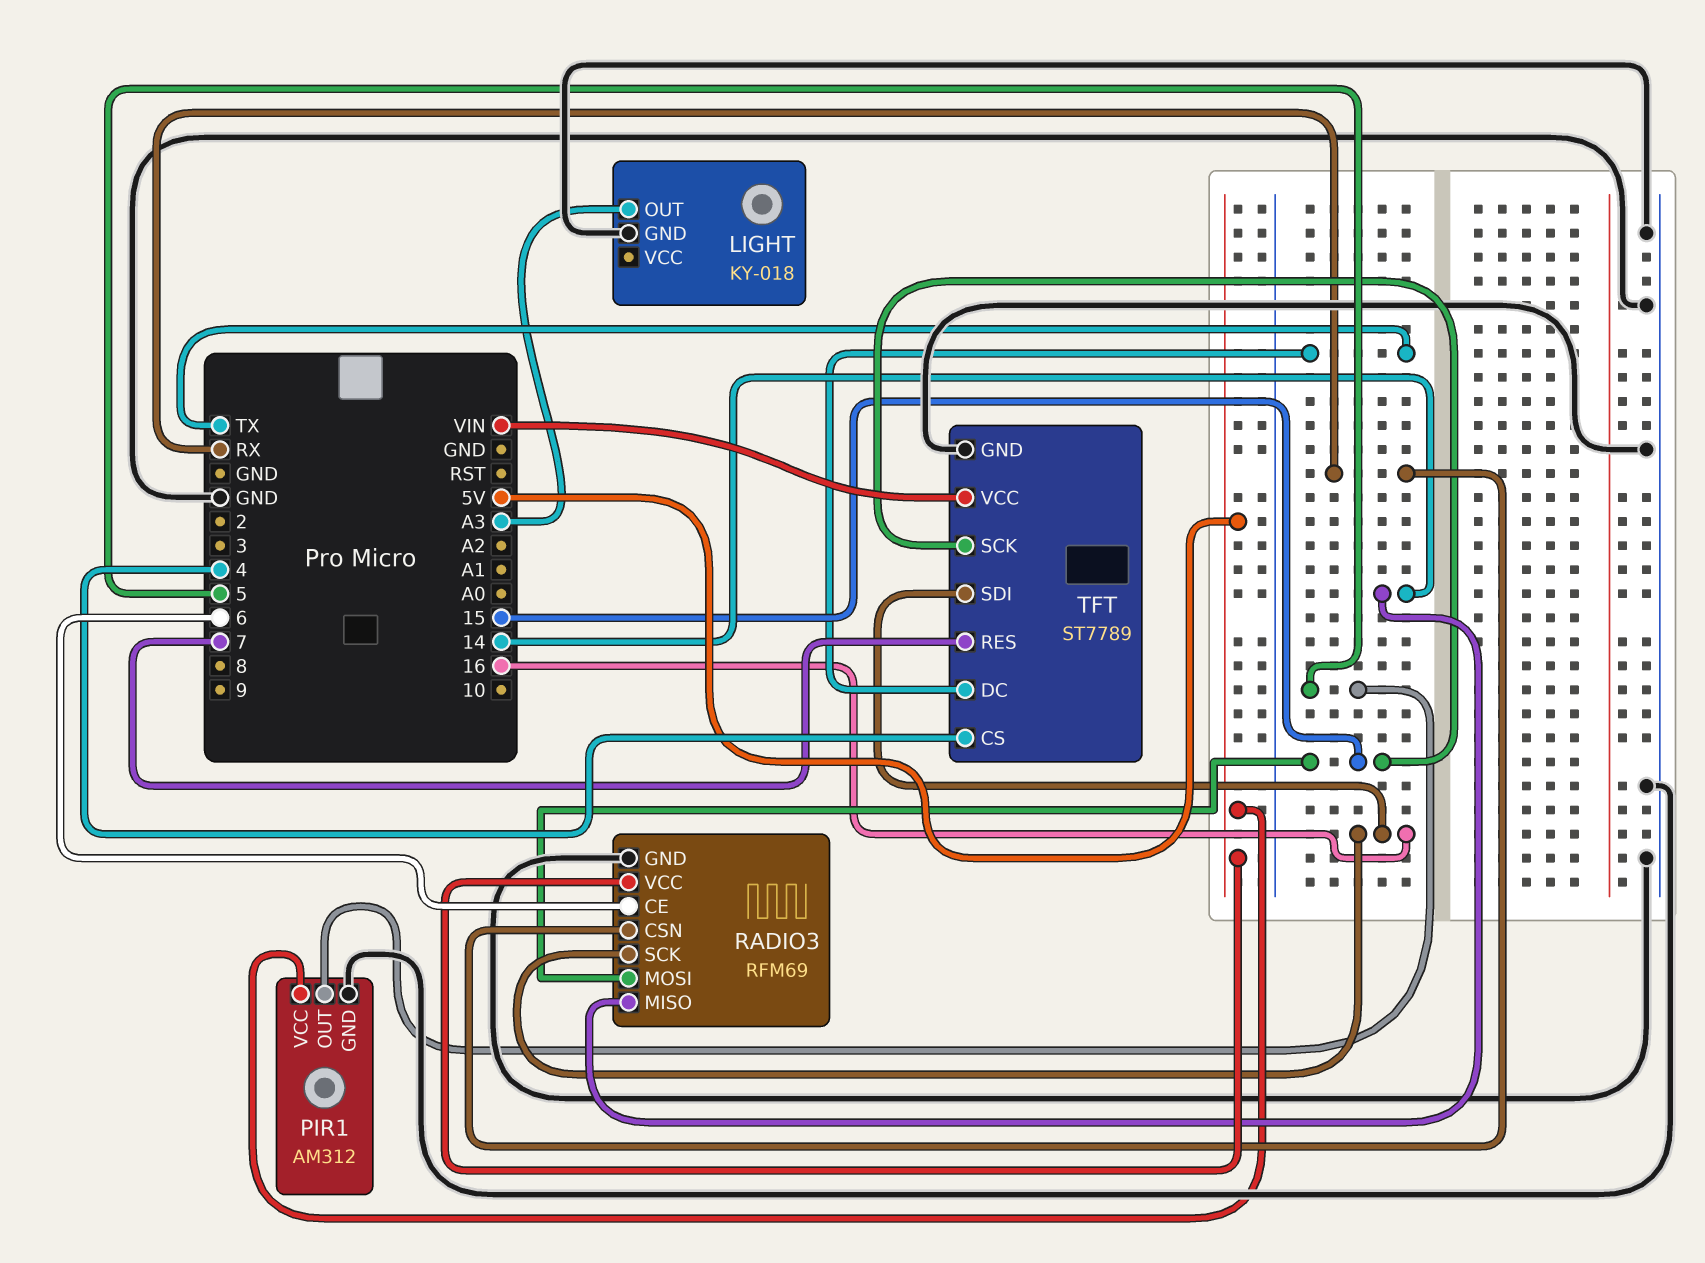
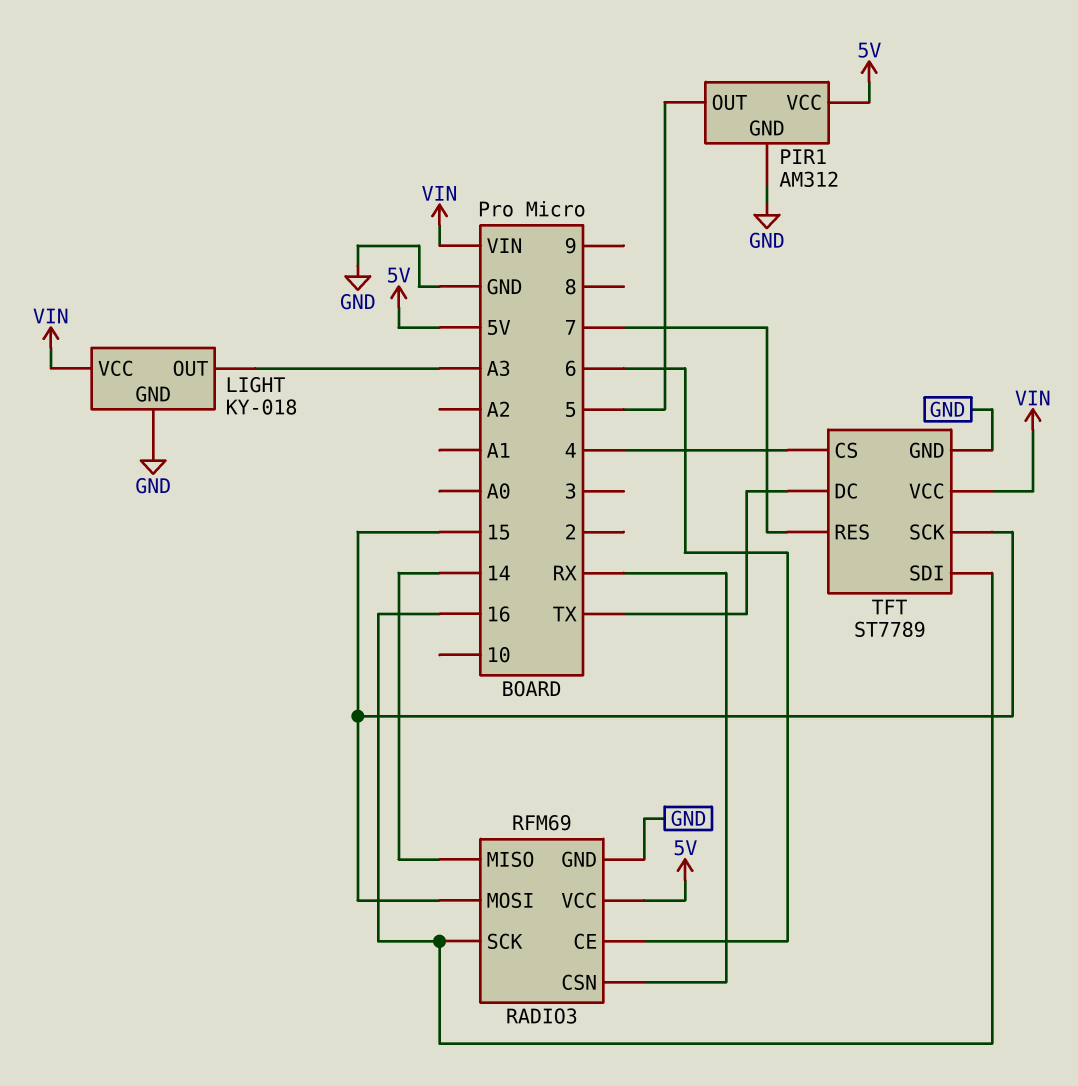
LIGHT pin VCC: none -> VIN

